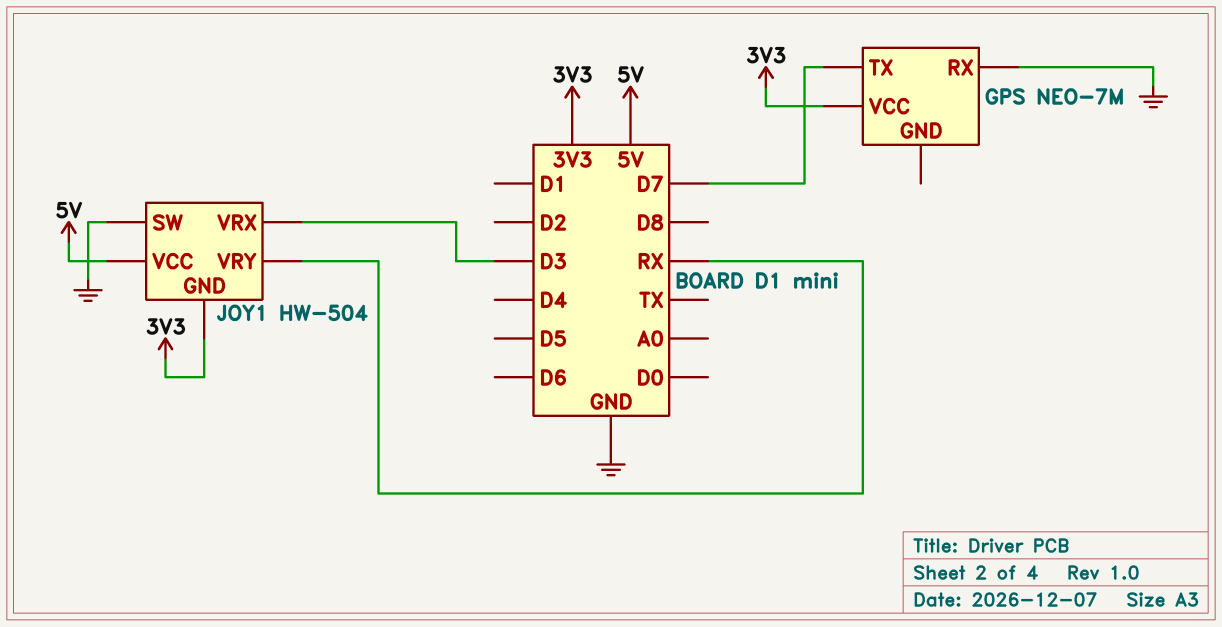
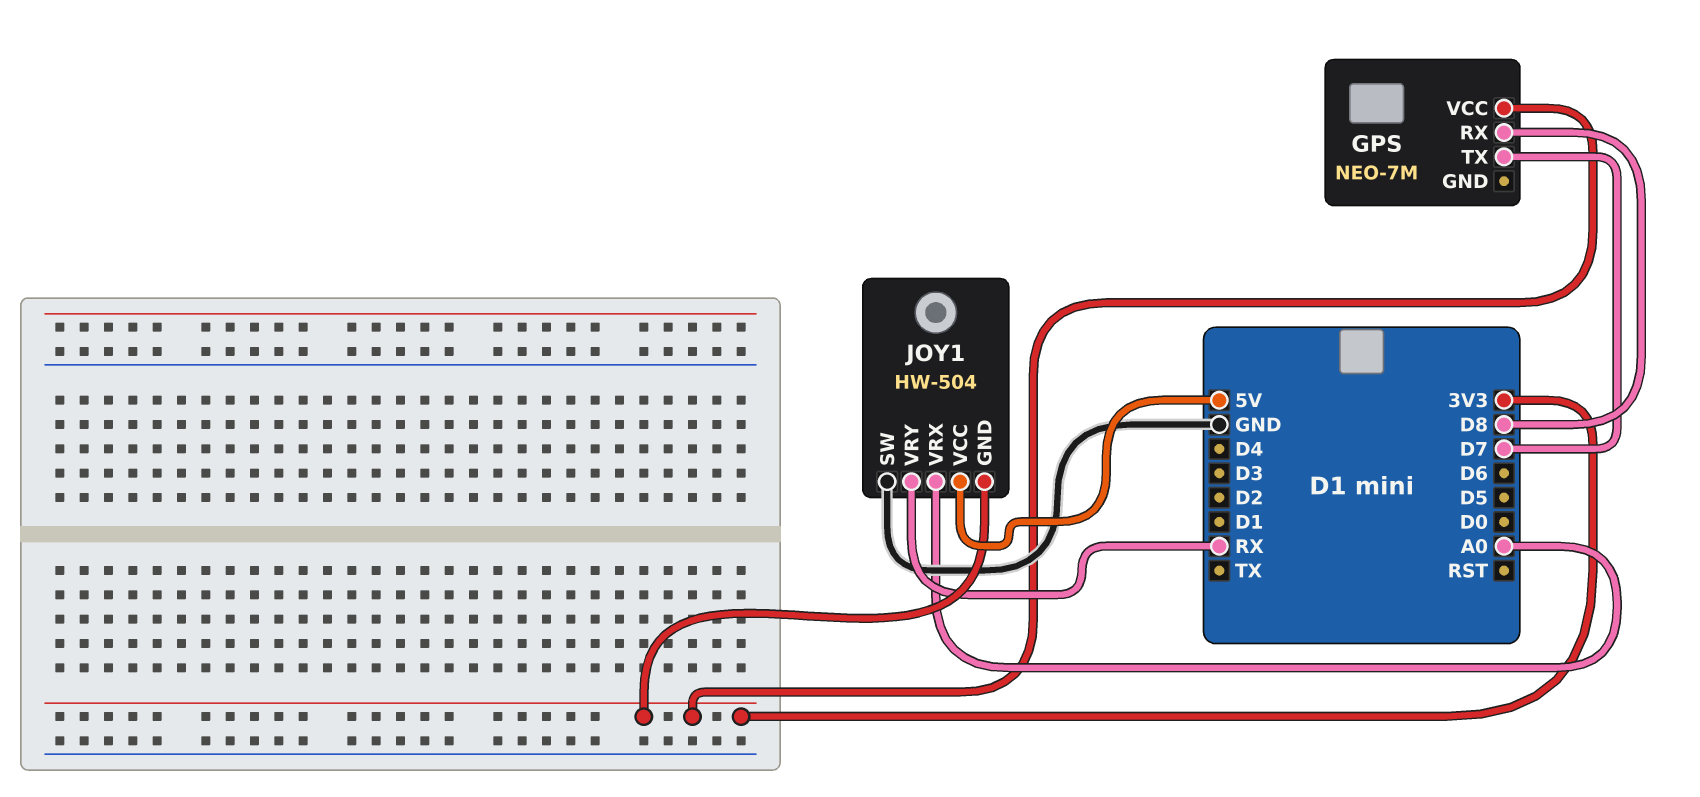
GPS pin RX: GND -> D8
JOY1 pin VRX: D3 -> A0

